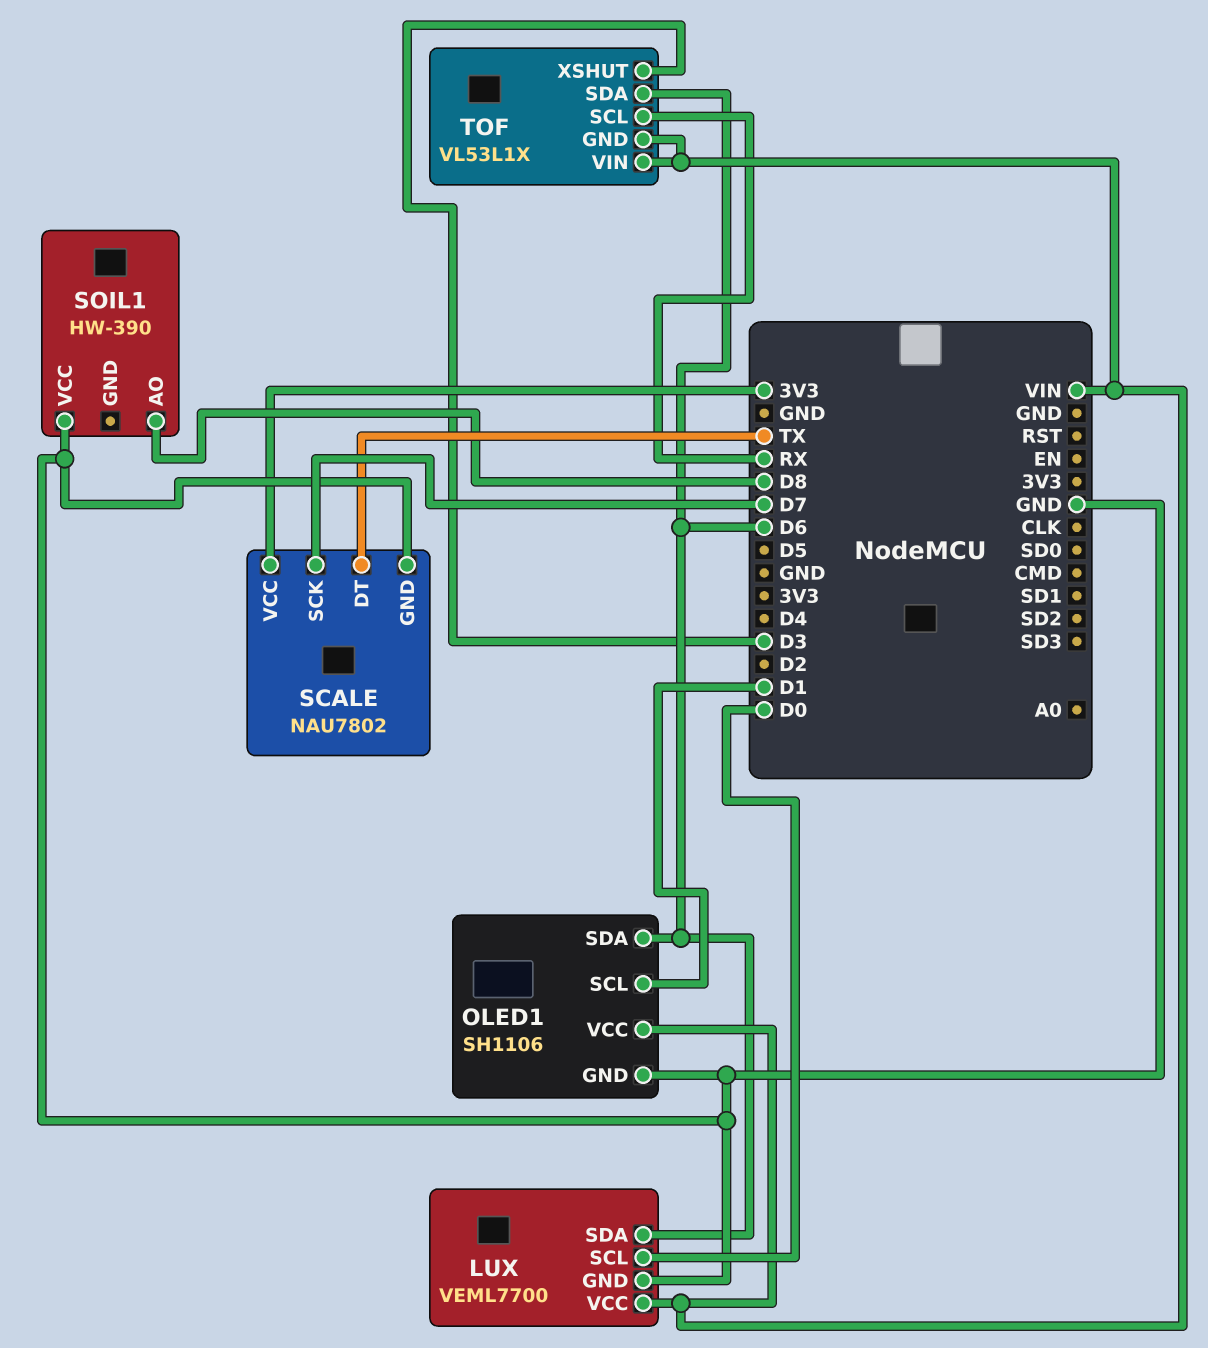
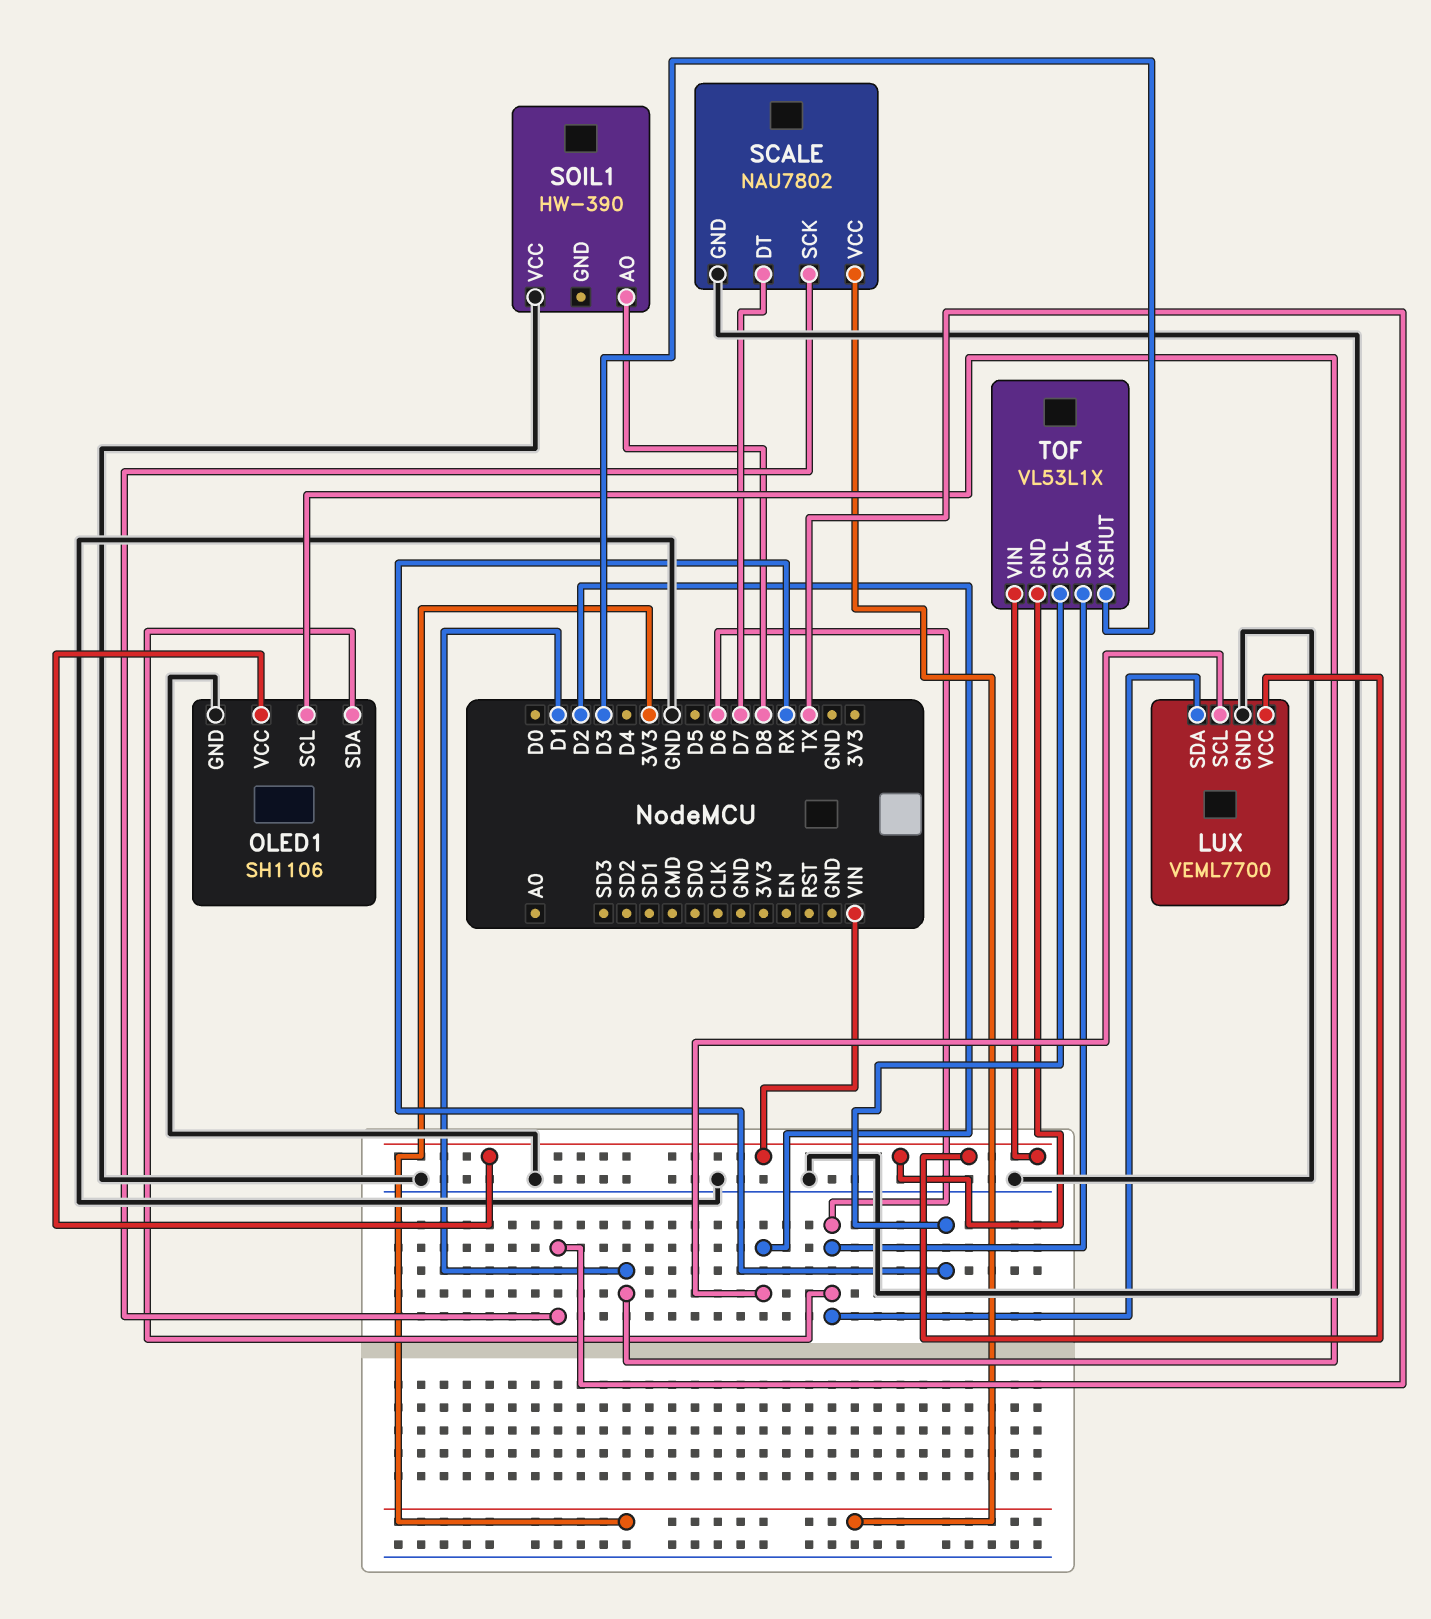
LUX pin SCL: D0 -> D2
SCALE pin DT: TX -> D7
SCALE pin SCK: D7 -> TX

